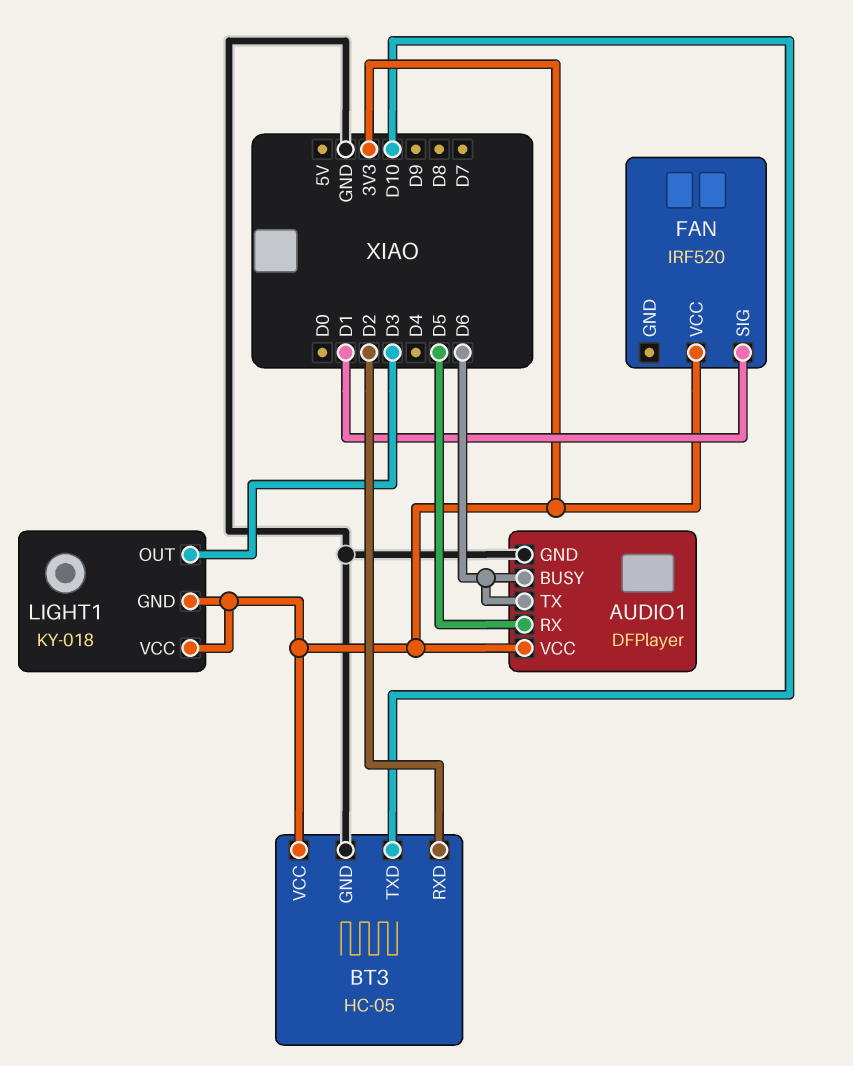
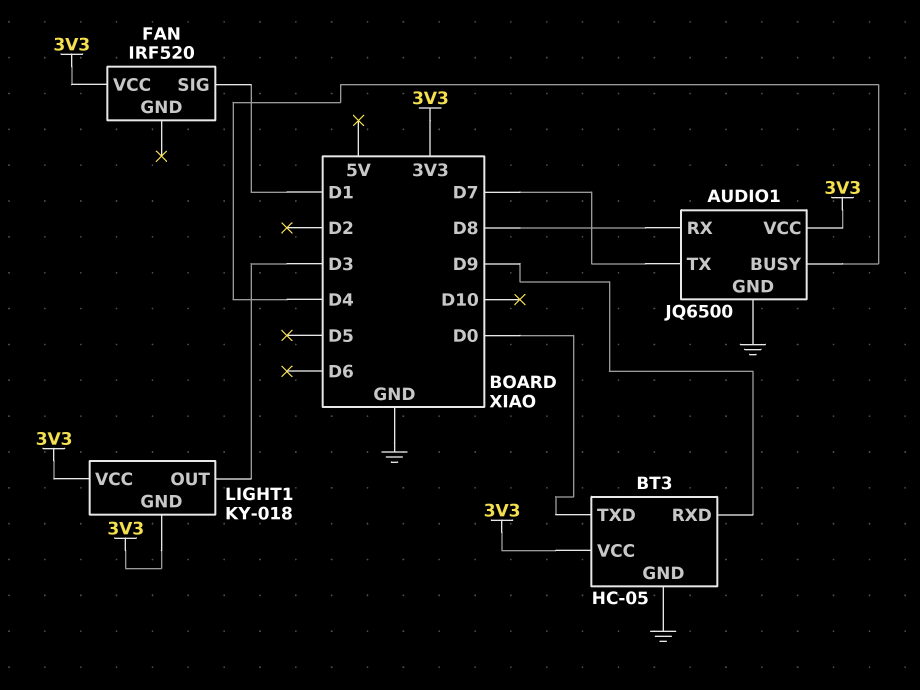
AUDIO1: DFPlayer -> JQ6500
AUDIO1 pin BUSY: D6 -> D4
AUDIO1 pin RX: D5 -> D8
AUDIO1 pin TX: D6 -> D7
BT3 pin RXD: D2 -> D9
BT3 pin TXD: D10 -> D0

